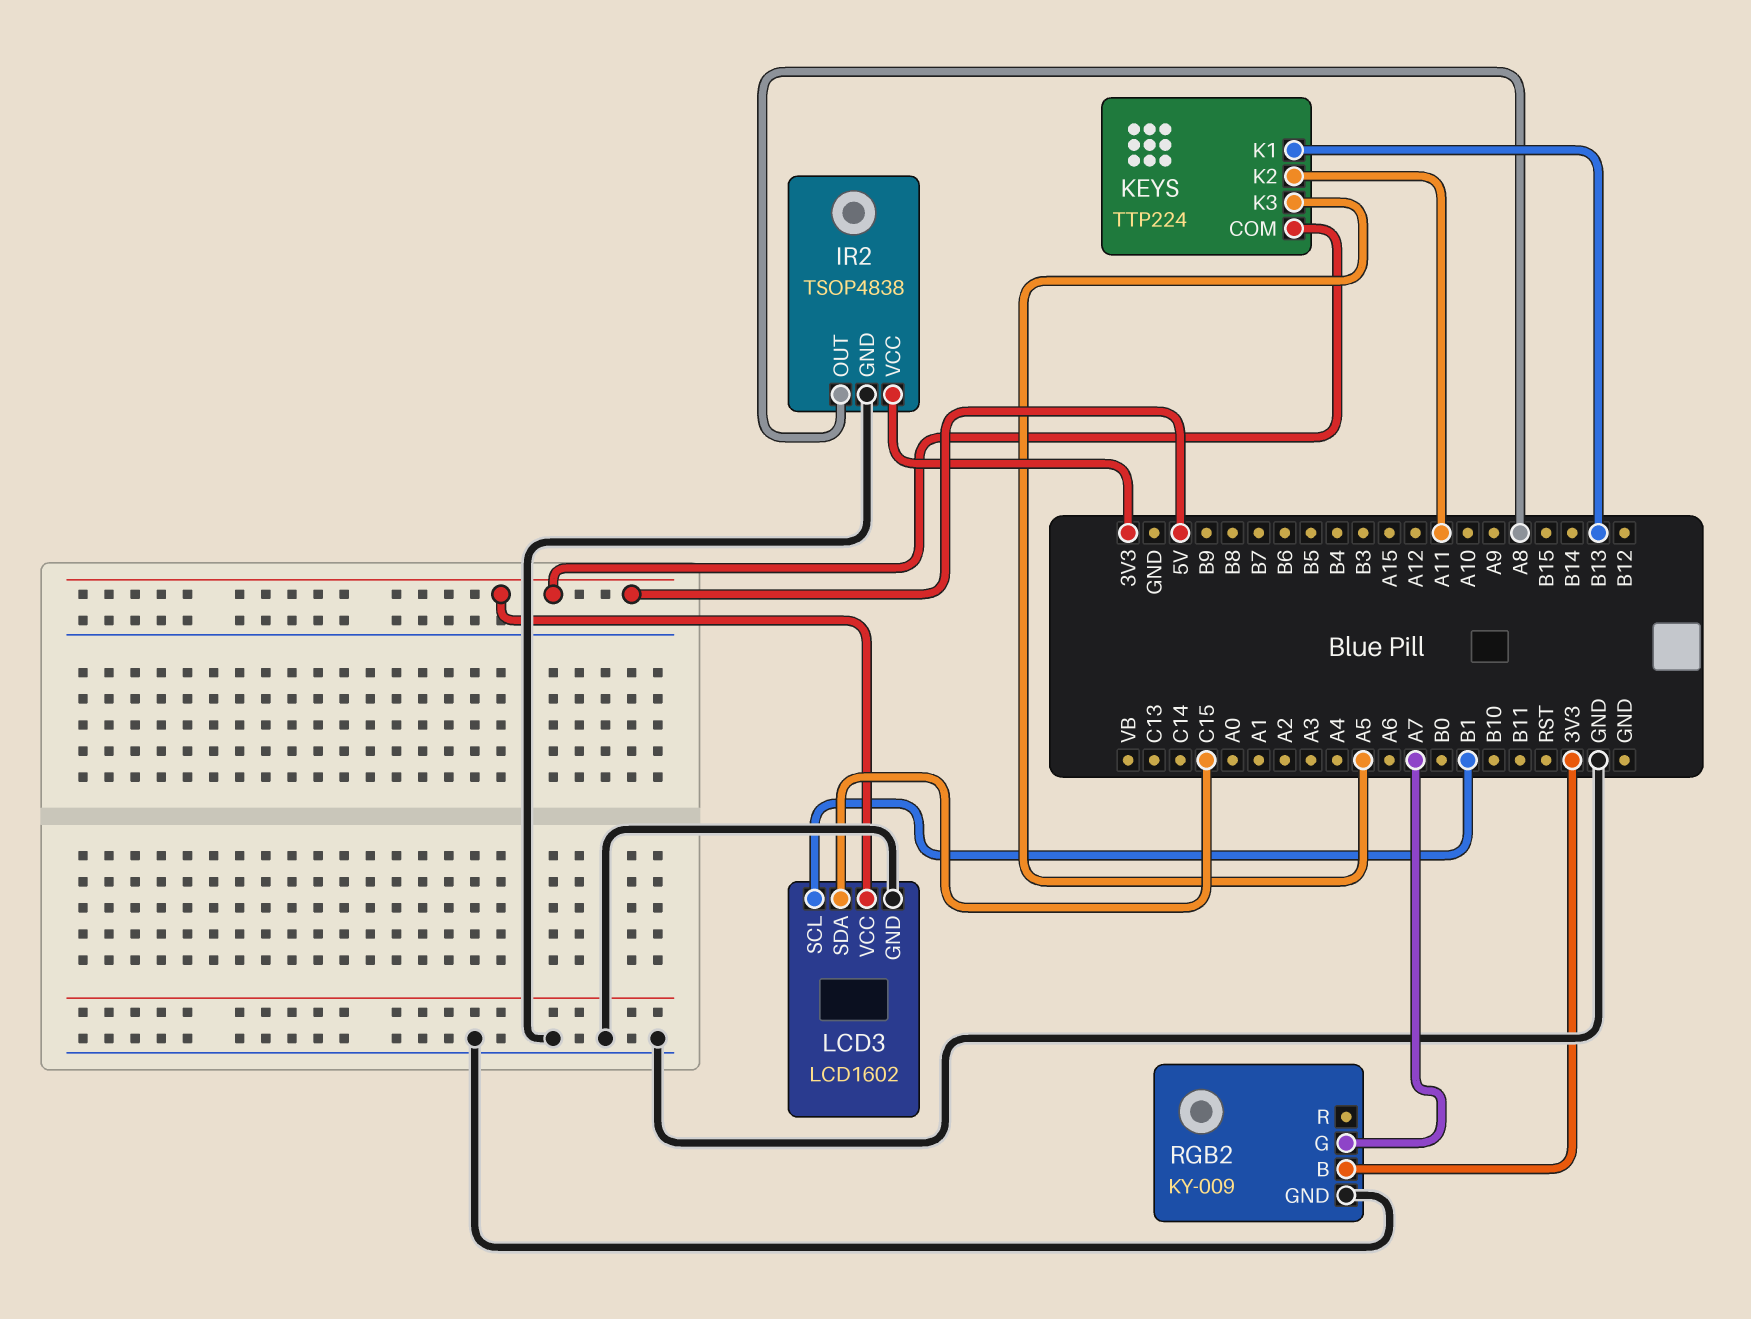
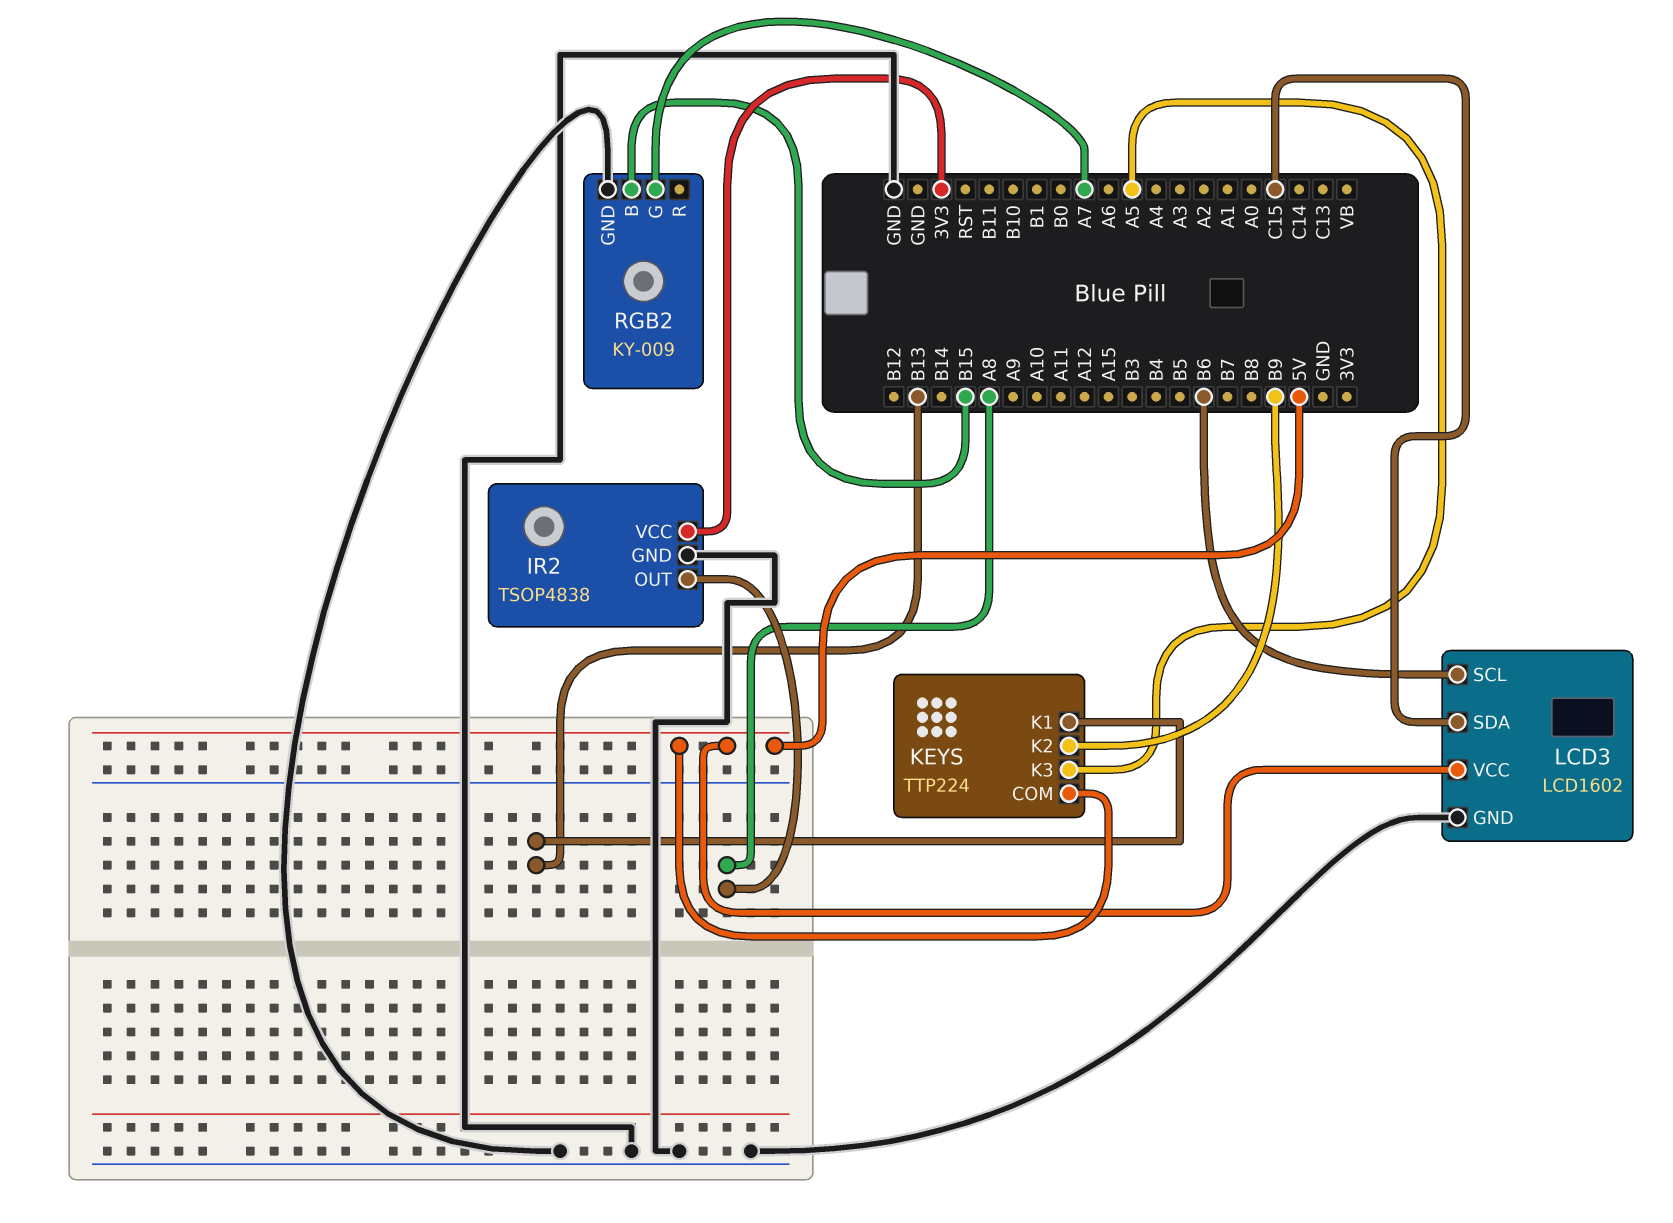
KEYS pin K2: A11 -> B9
LCD3 pin SCL: B1 -> B6
RGB2 pin B: 3V3 -> B15

